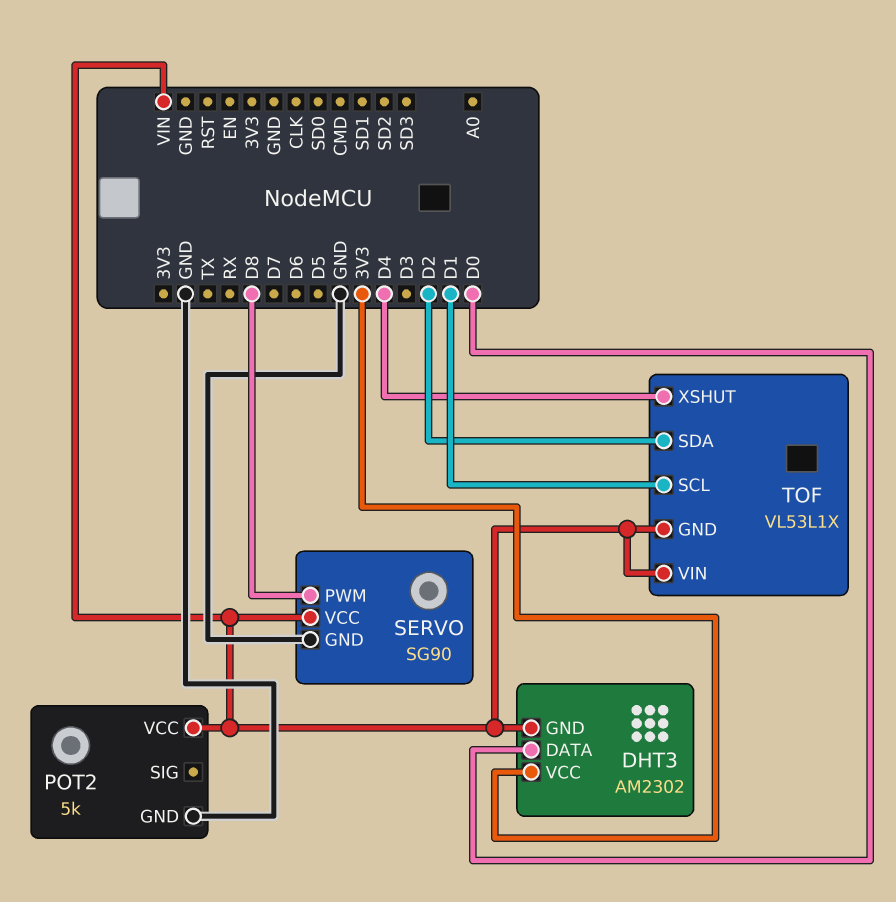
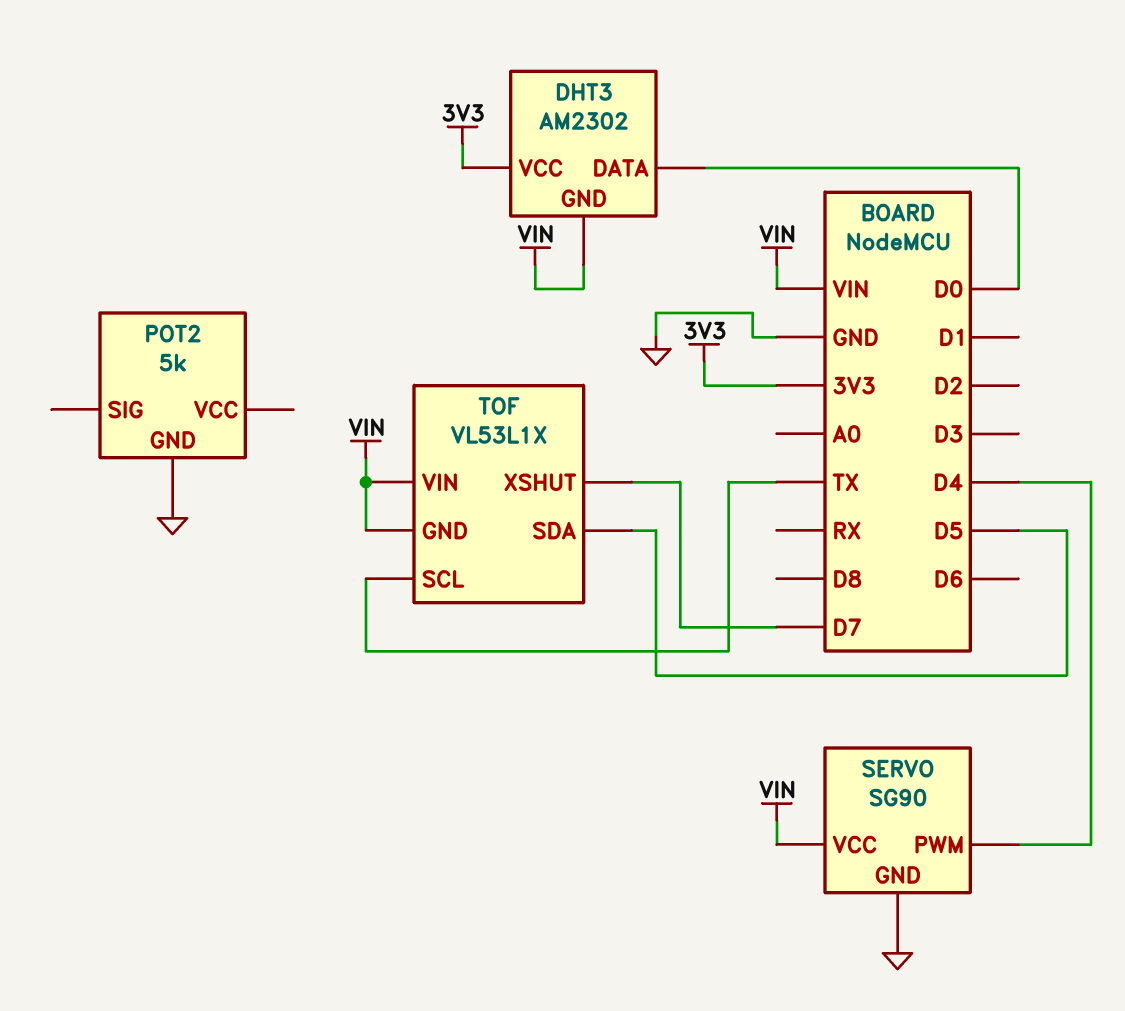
POT2 pin VCC: VIN -> none
SERVO pin PWM: D8 -> D4
TOF pin SCL: D1 -> TX
TOF pin SDA: D2 -> D5
TOF pin XSHUT: D4 -> D7

